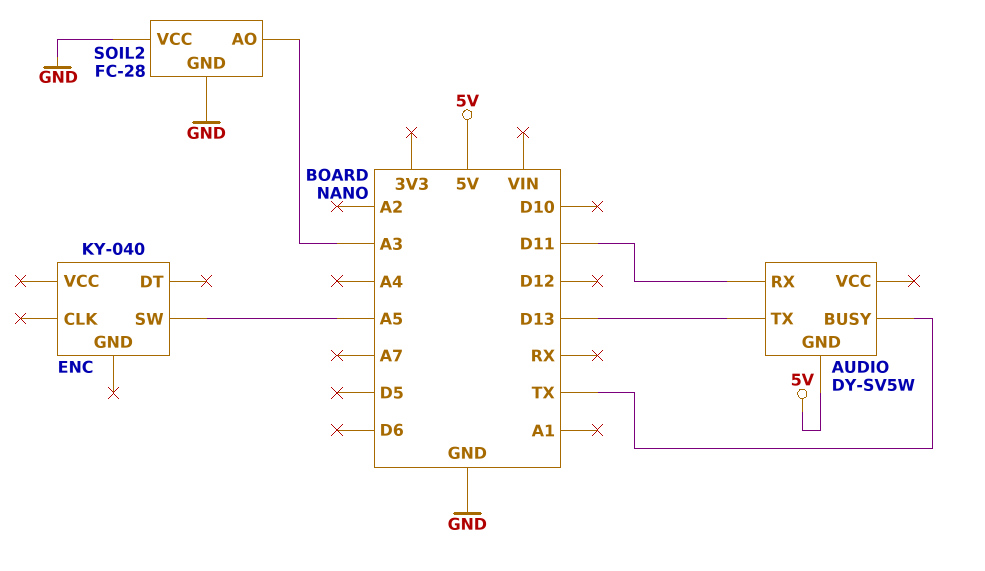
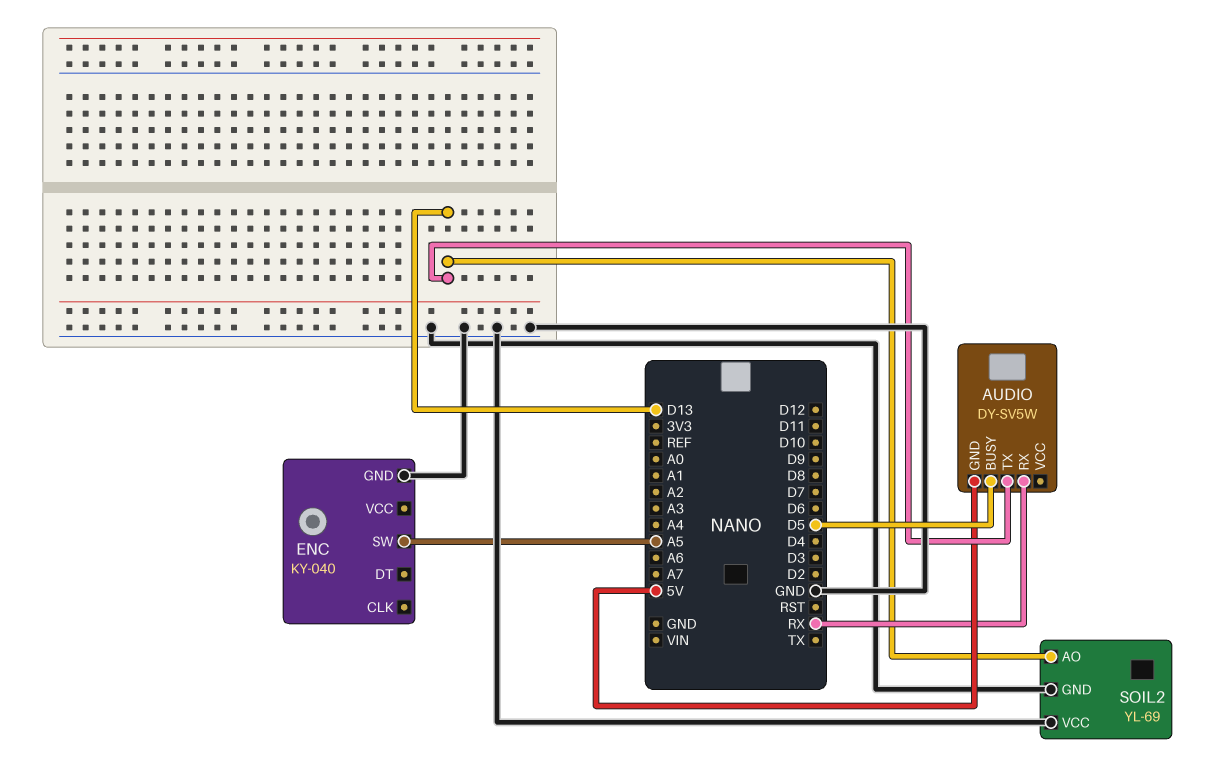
AUDIO pin BUSY: TX -> D5
AUDIO pin RX: D11 -> RX
ENC pin GND: none -> GND
SOIL2: FC-28 -> YL-69
SOIL2 pin AO: A3 -> D13

